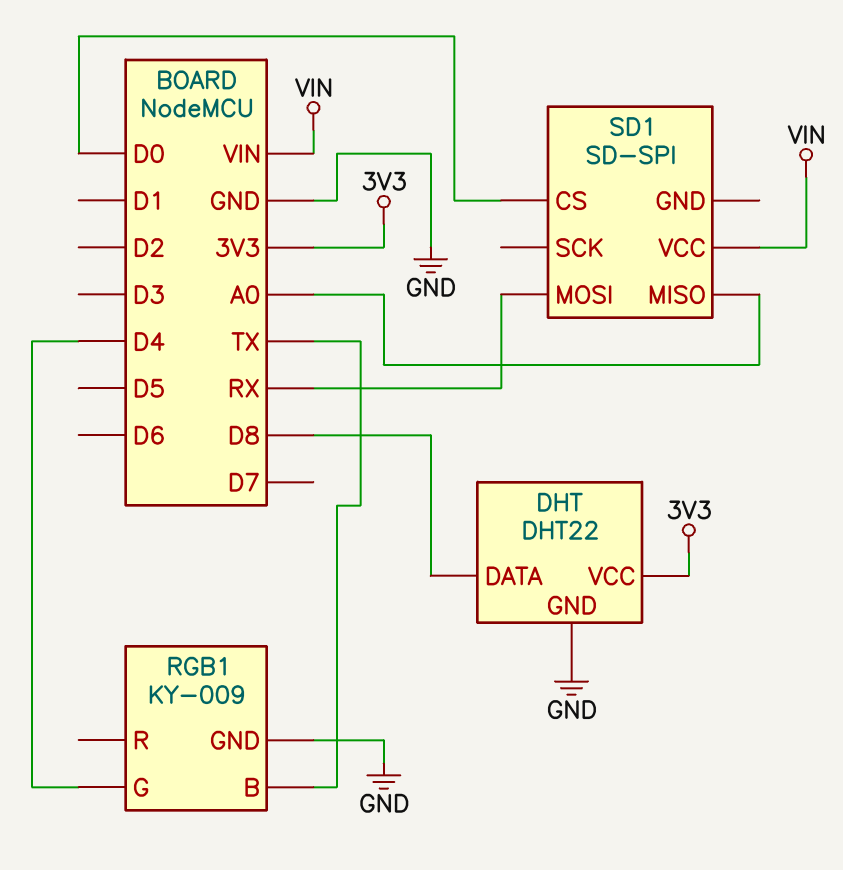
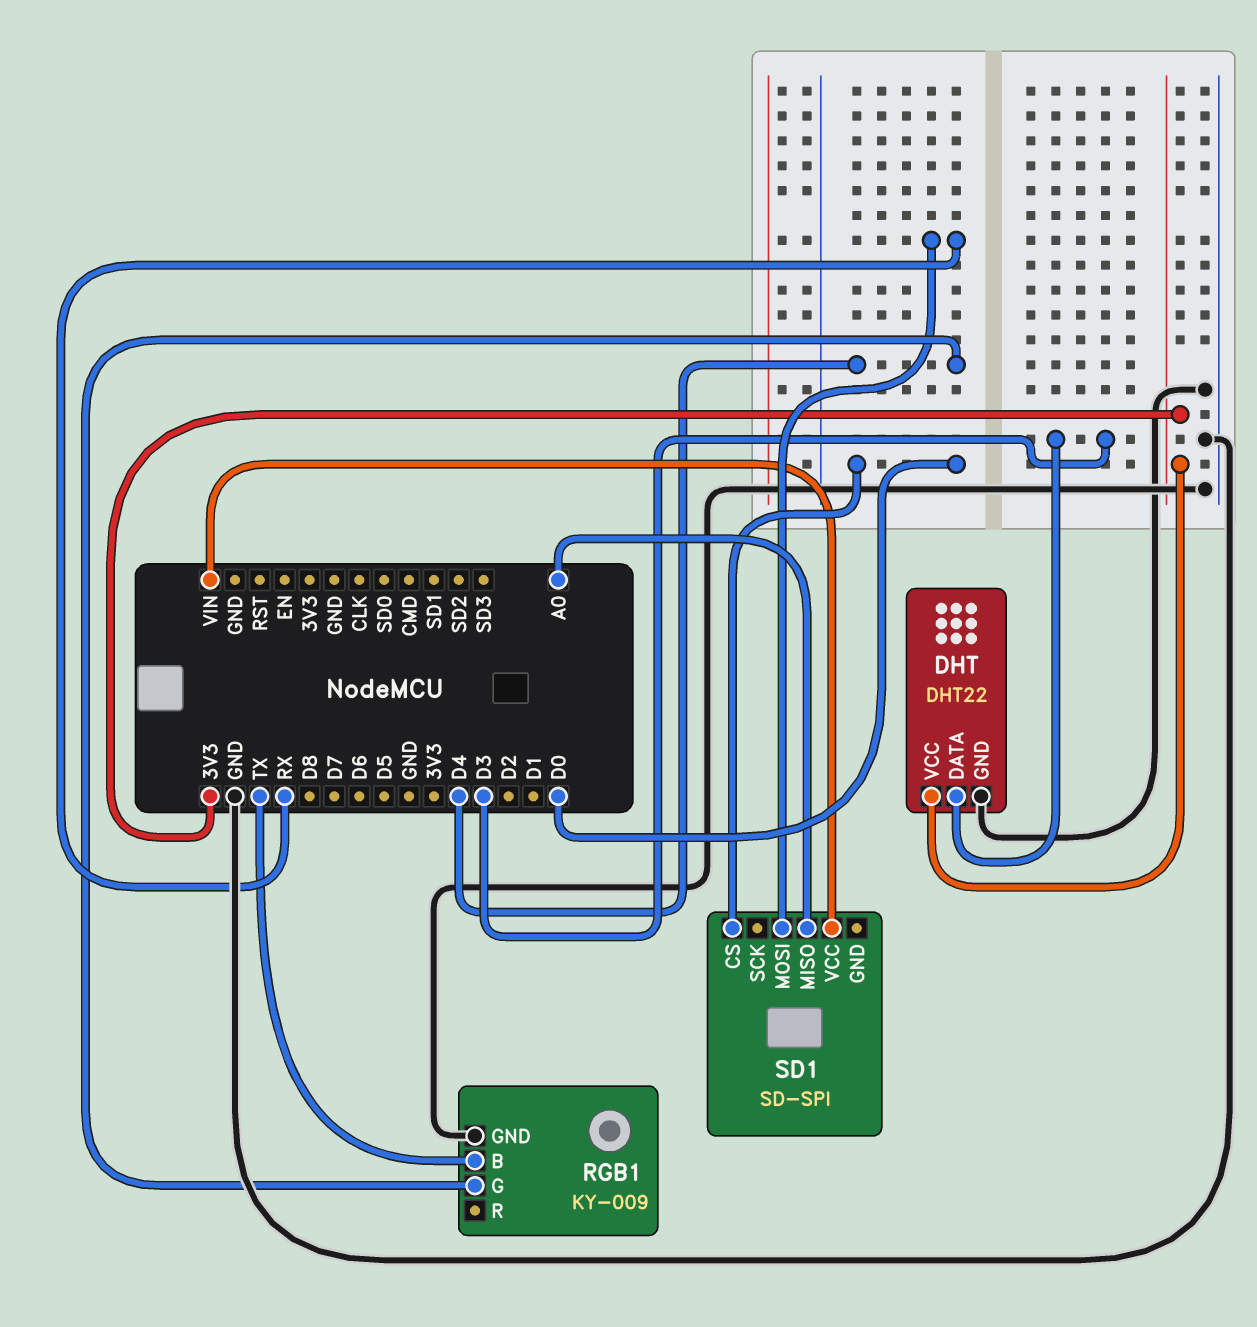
DHT pin DATA: D8 -> D3

